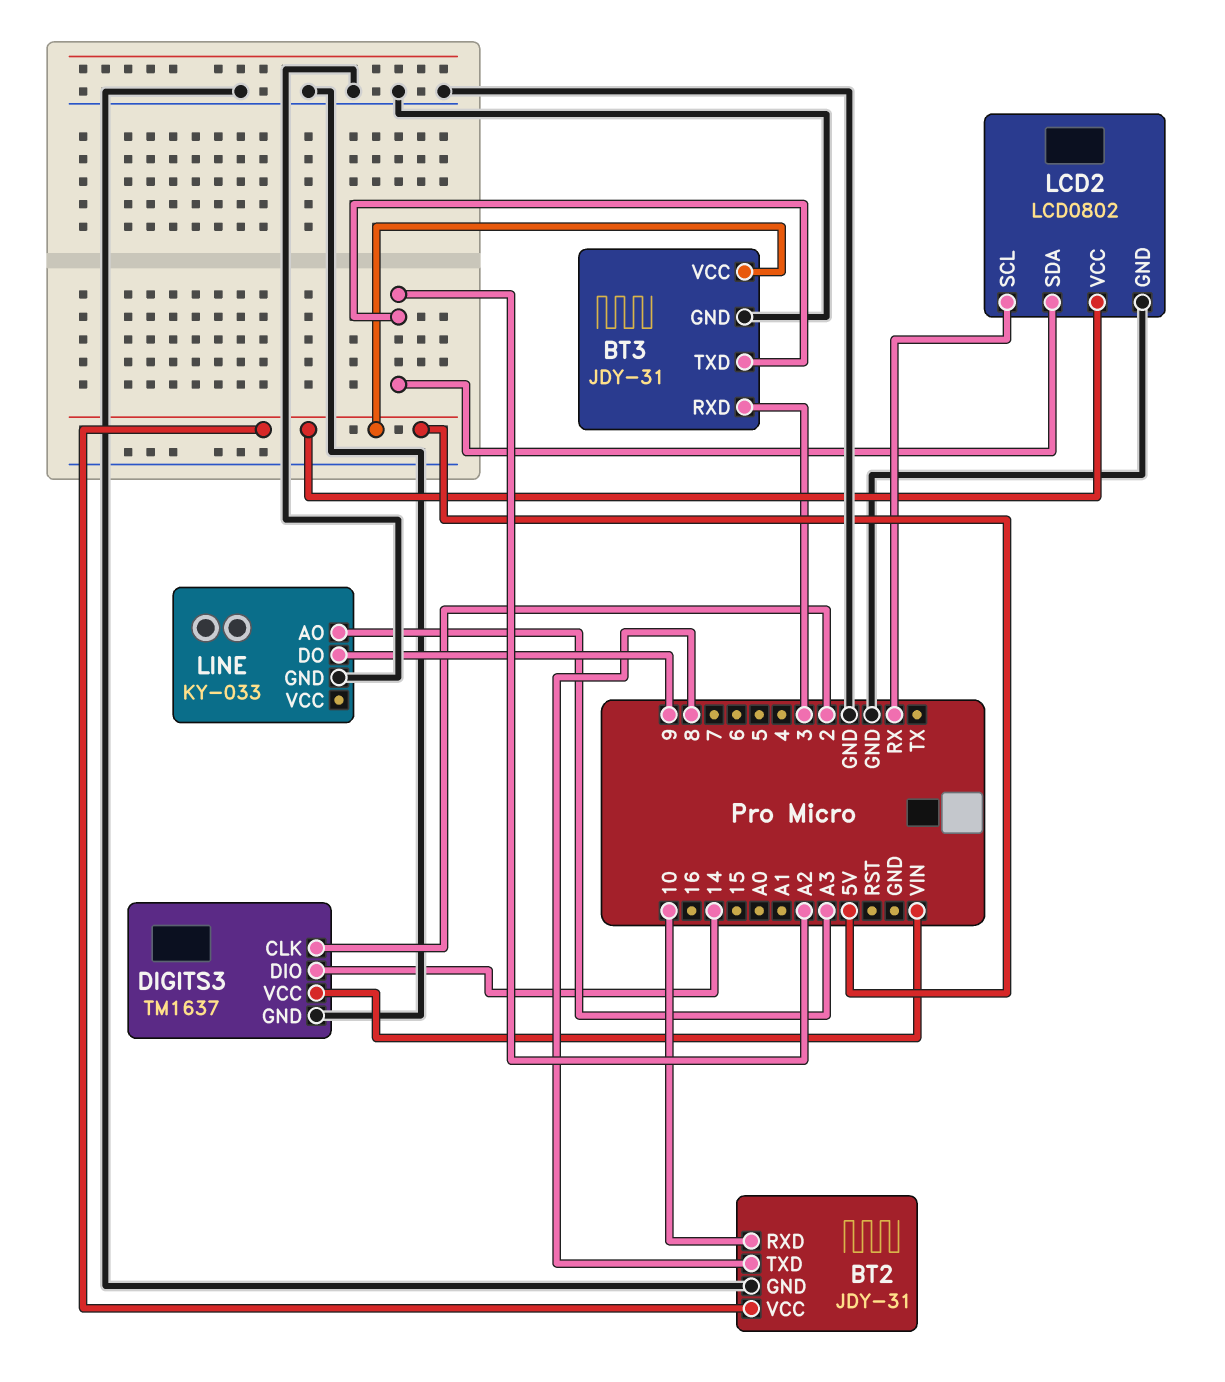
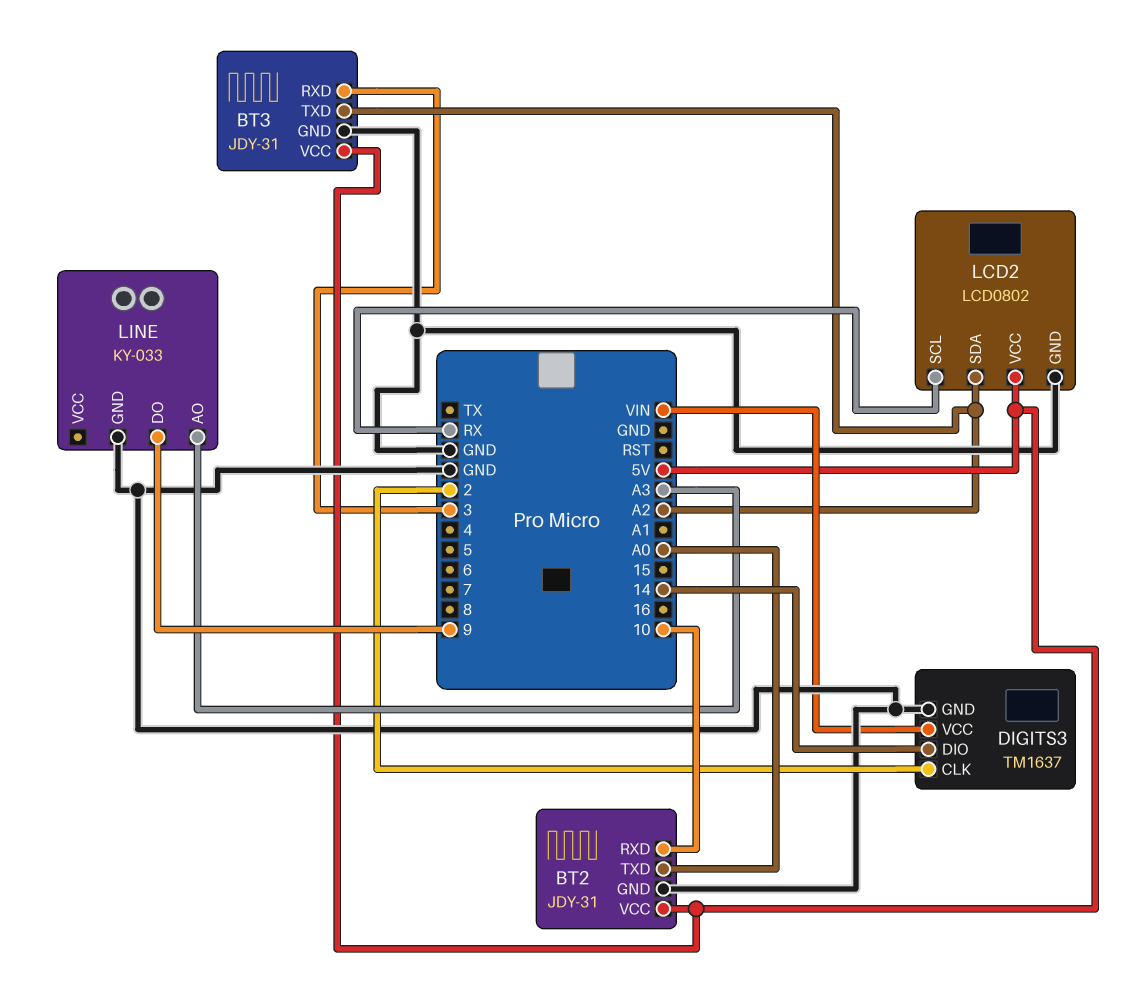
BT2 pin TXD: 8 -> A0

